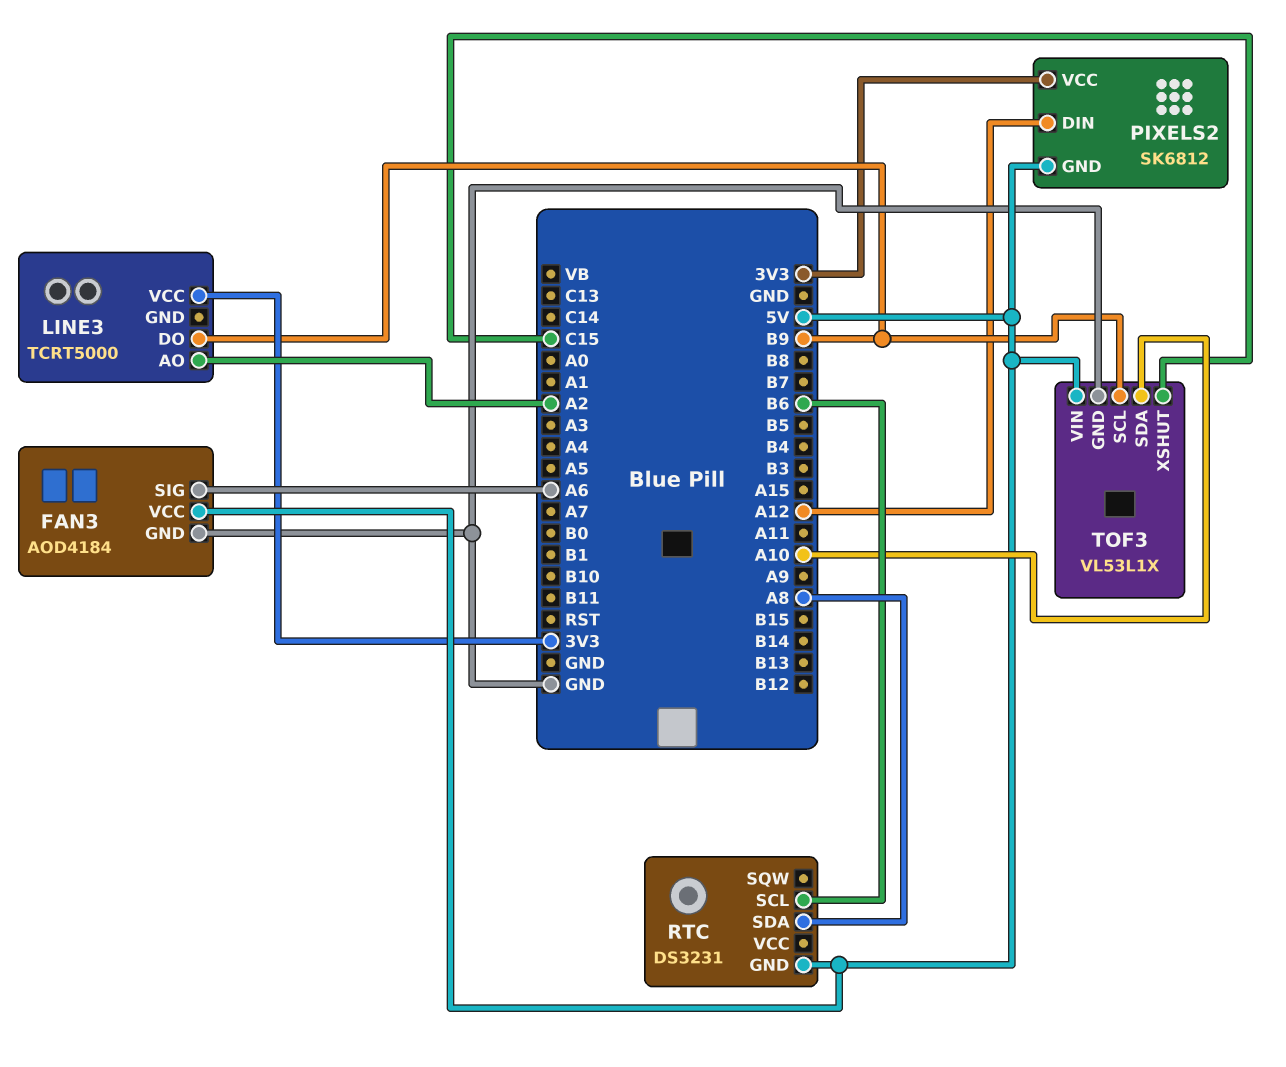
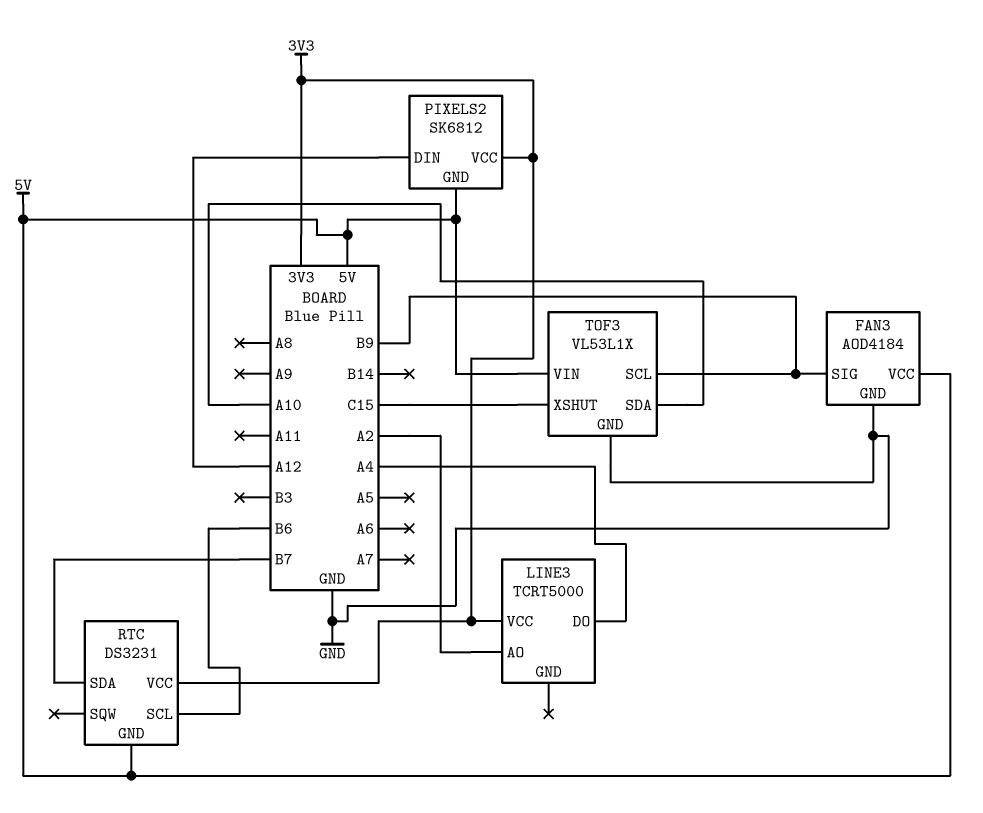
FAN3 pin SIG: A6 -> B9
LINE3 pin DO: B9 -> A4
RTC pin SDA: A8 -> B7
RTC pin VCC: none -> 3V3

